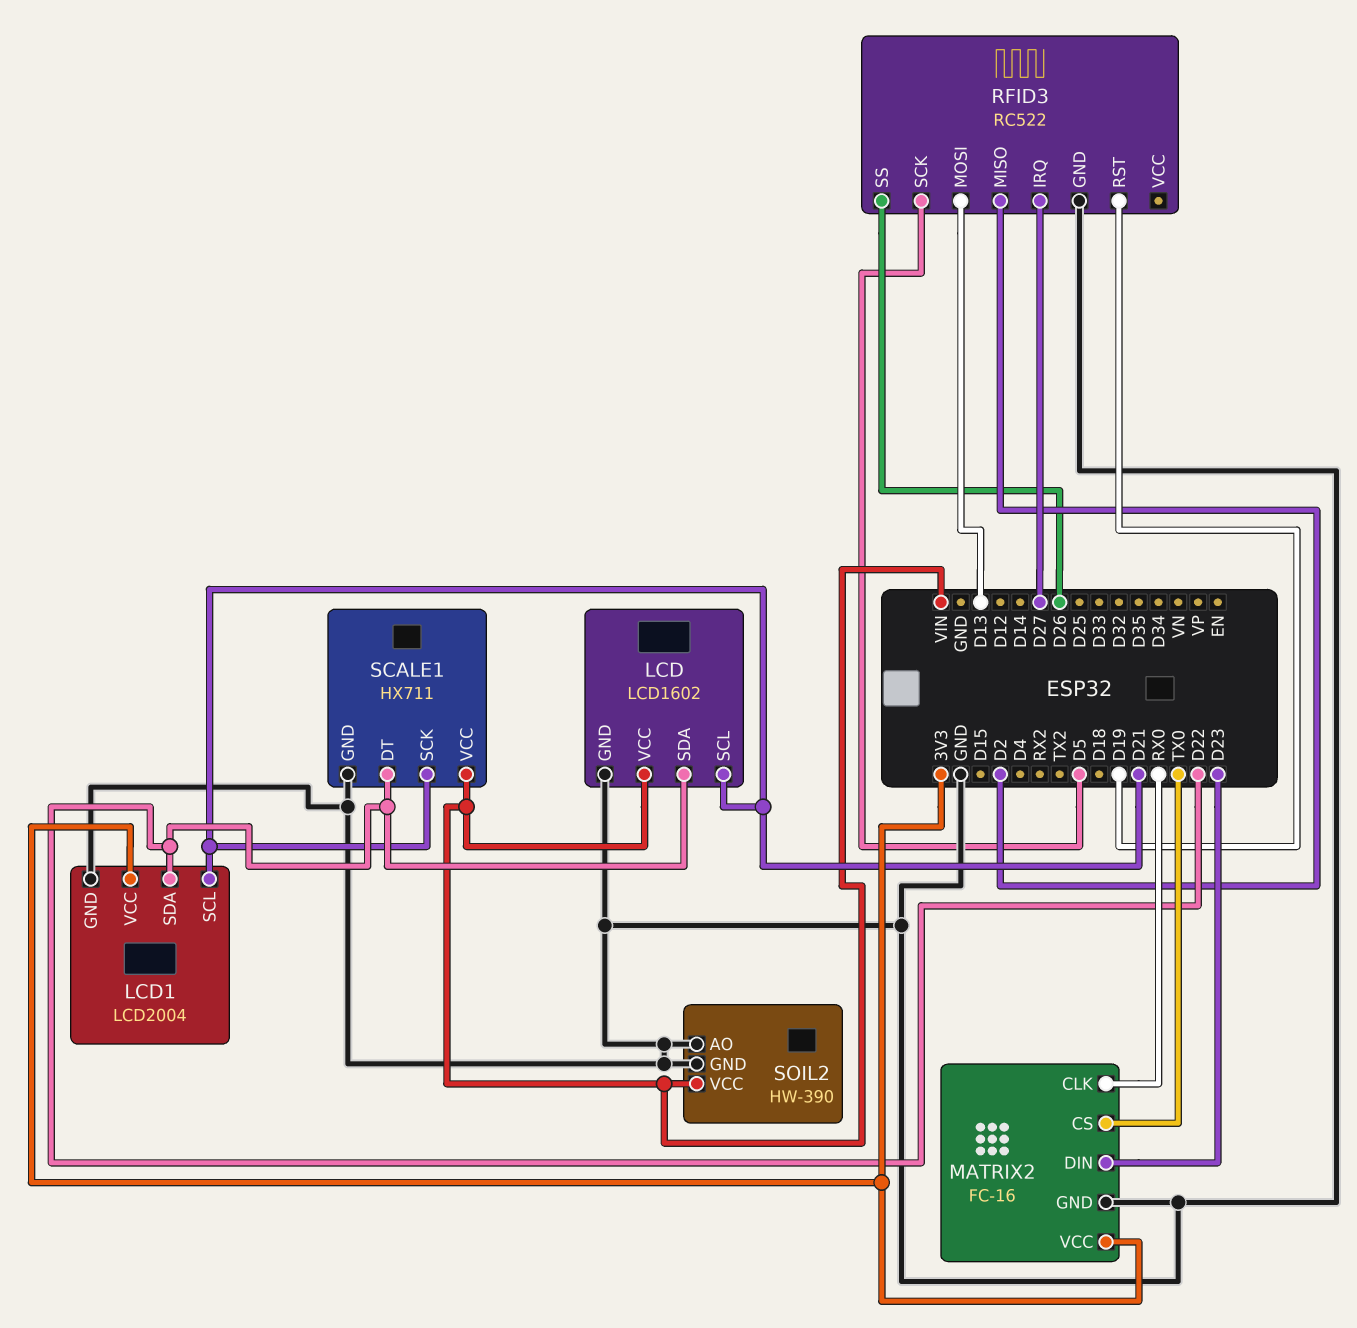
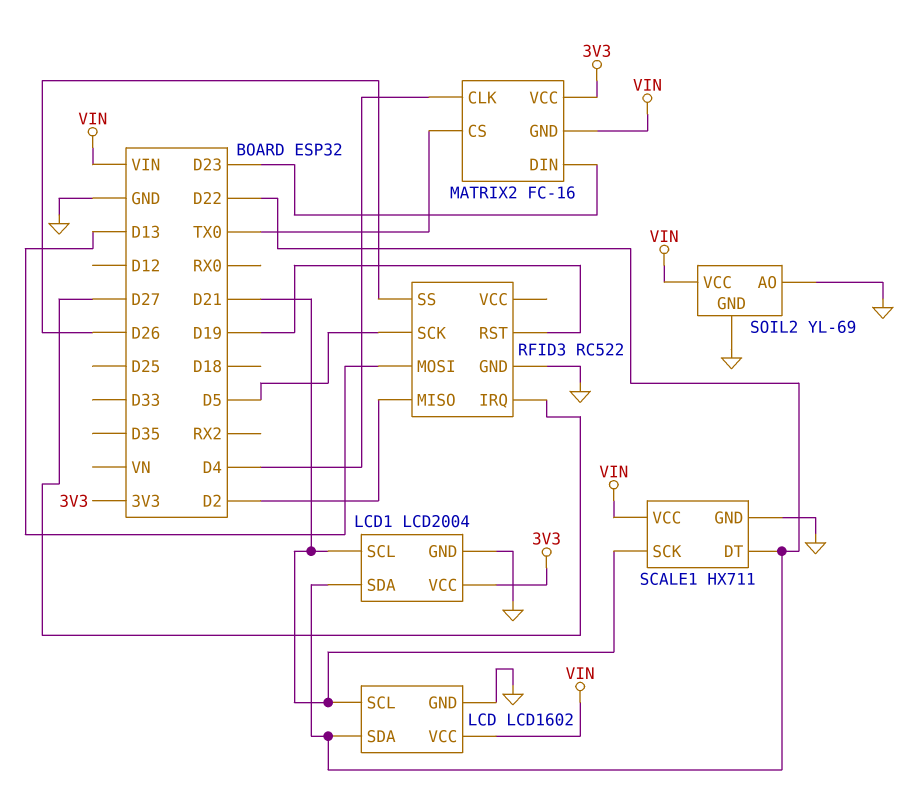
MATRIX2 pin CLK: RX0 -> D4
MATRIX2 pin GND: GND -> VIN
SOIL2: HW-390 -> YL-69

